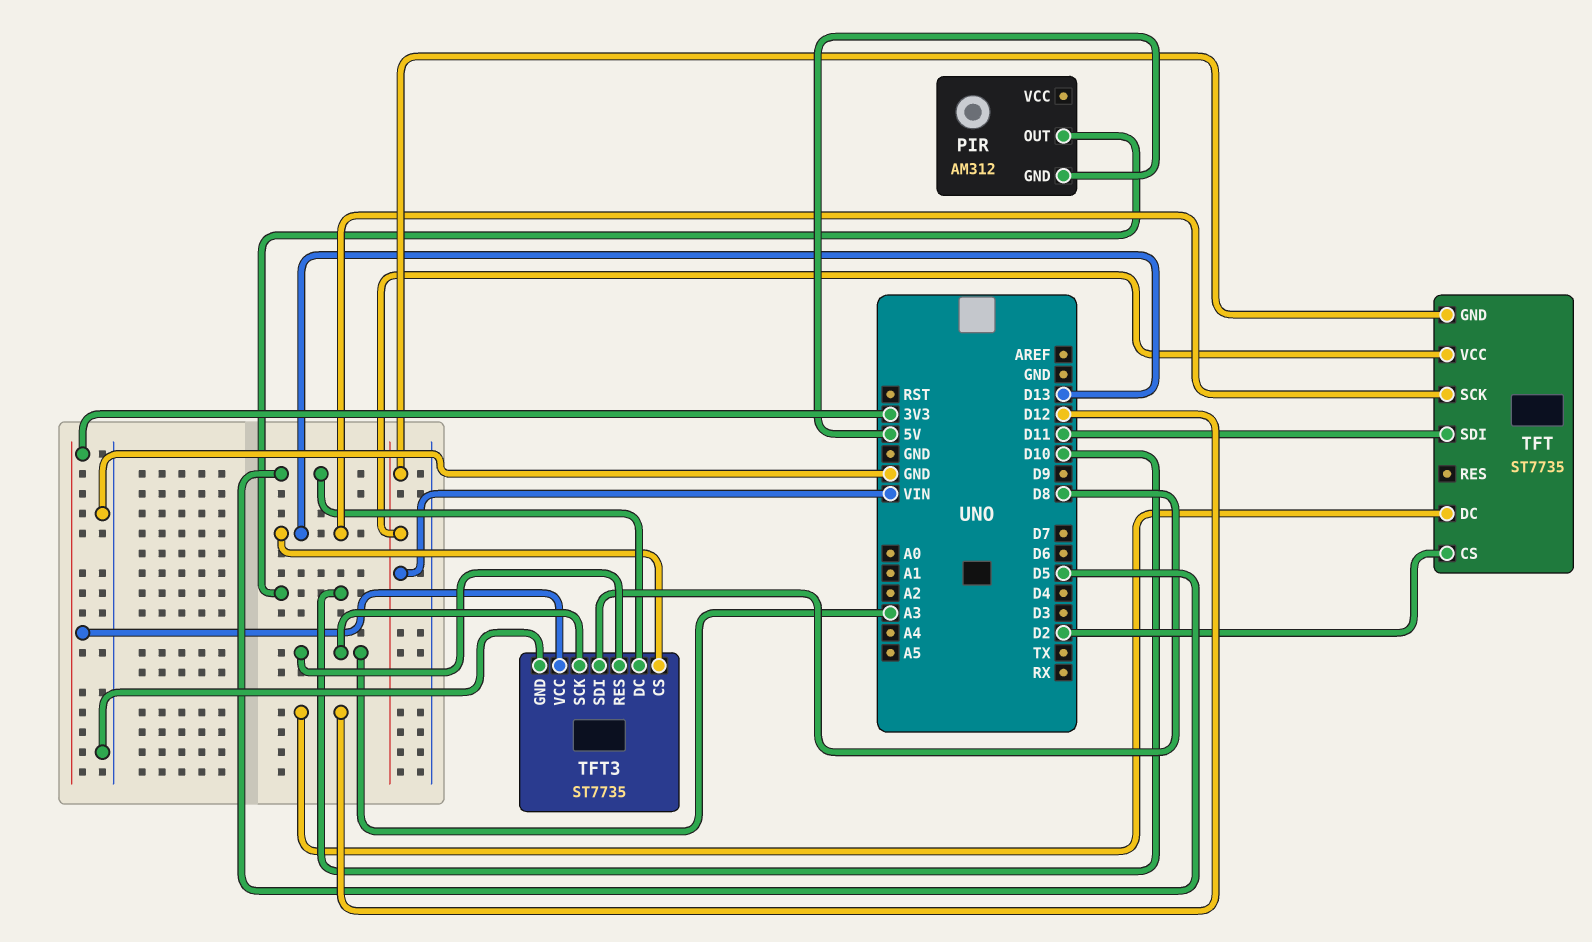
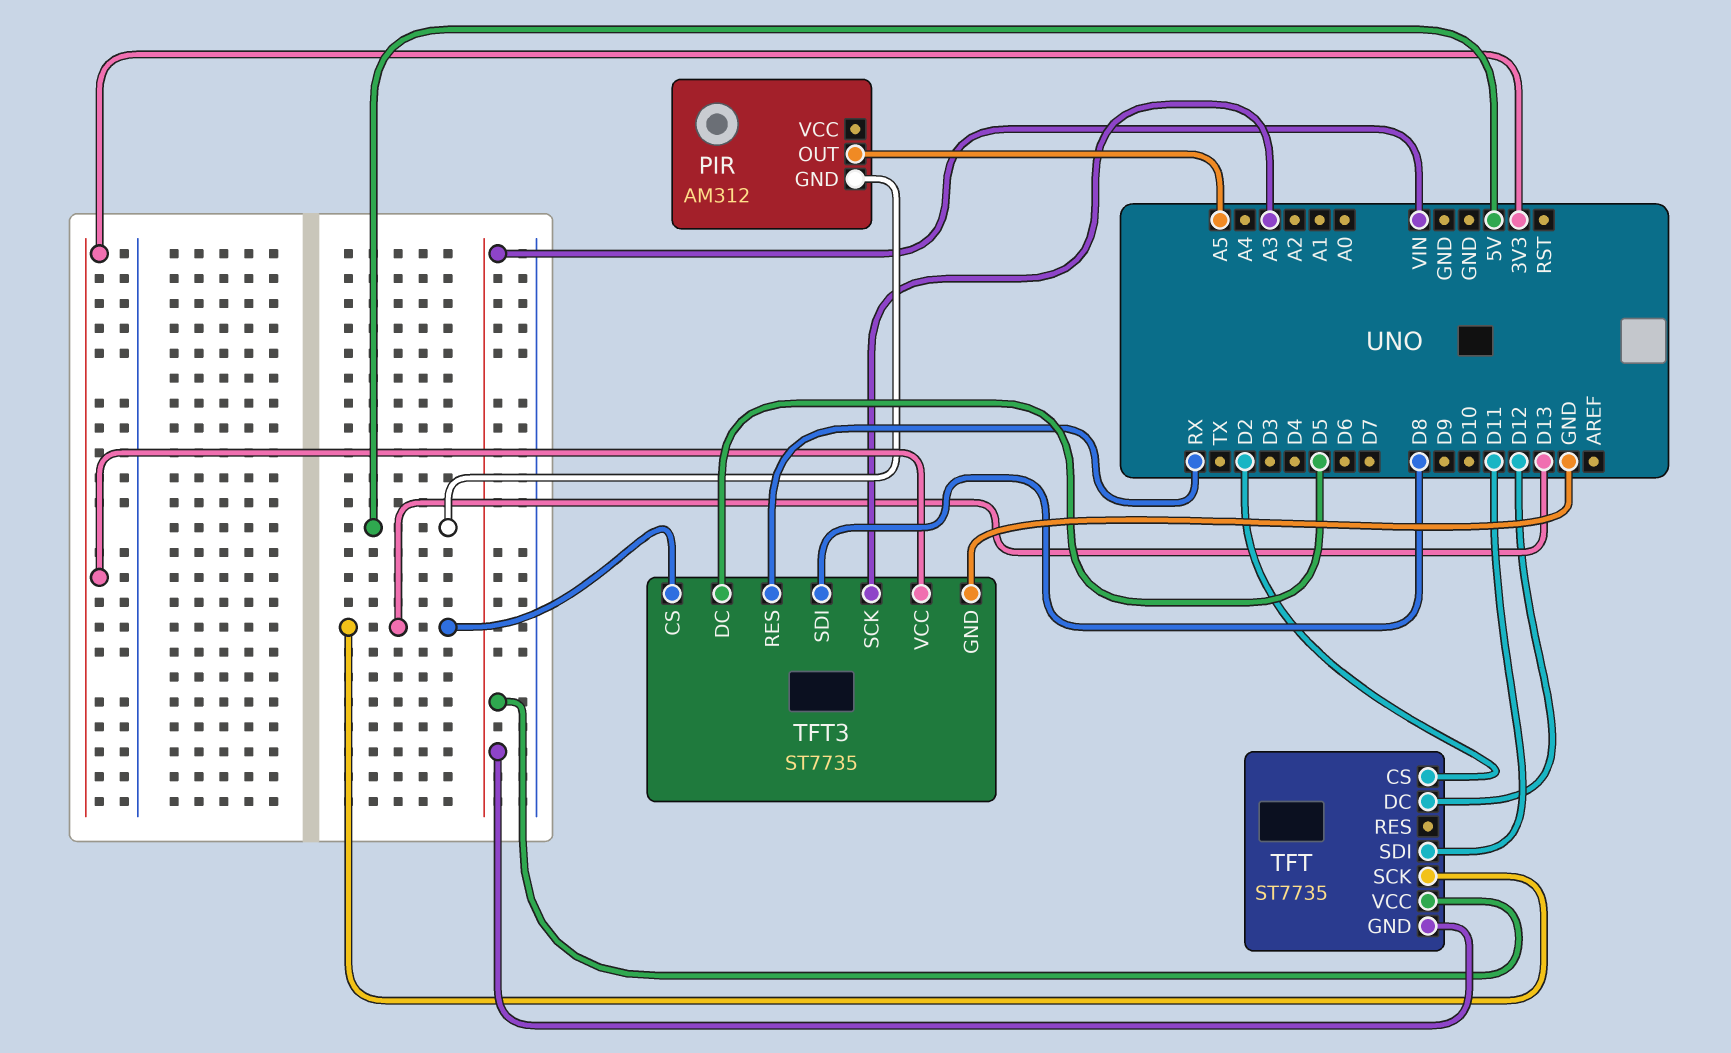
PIR pin OUT: D10 -> A5
TFT3 pin RES: A3 -> RX

